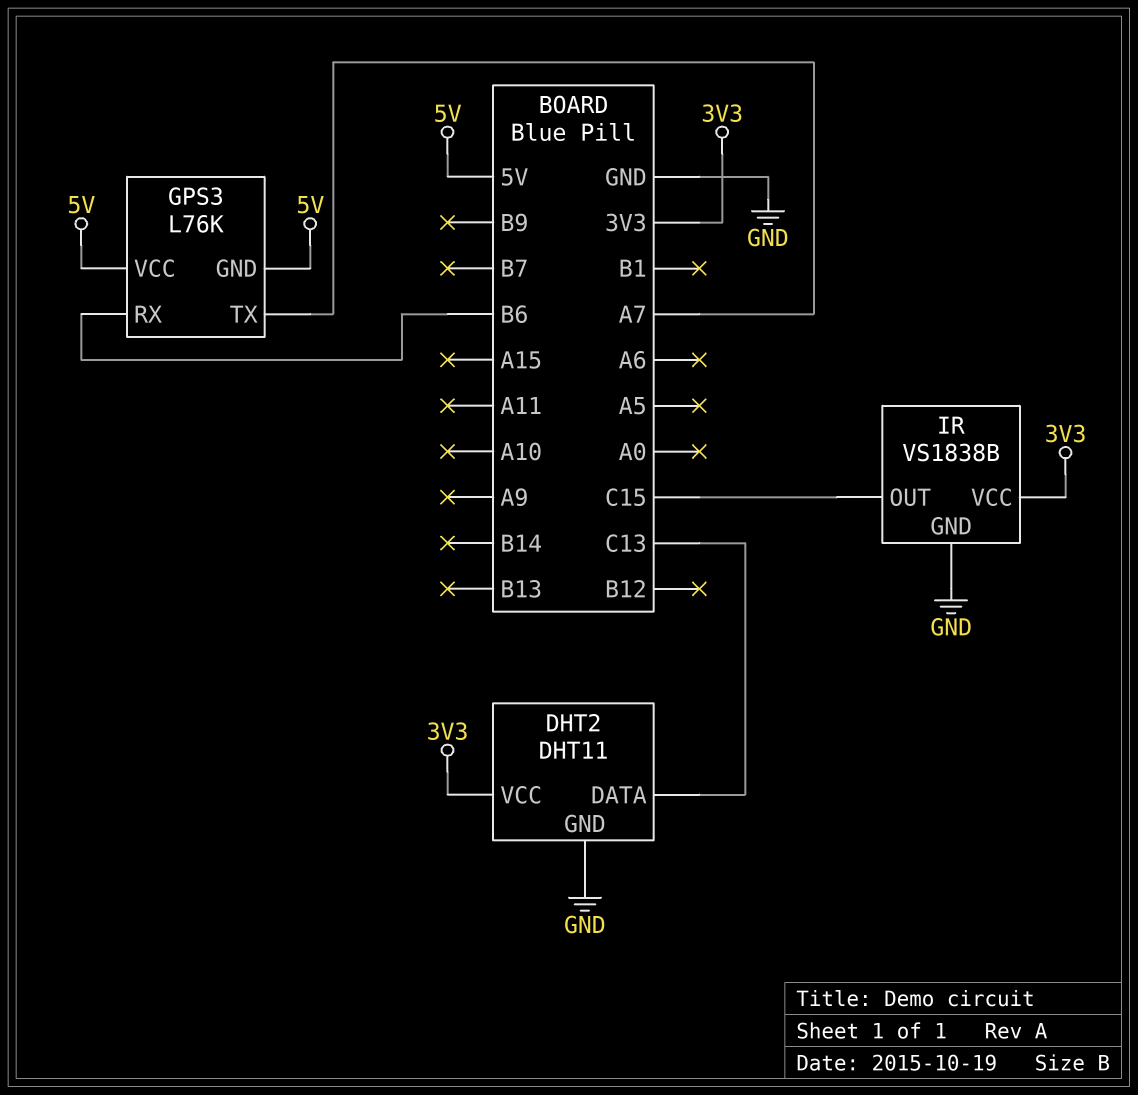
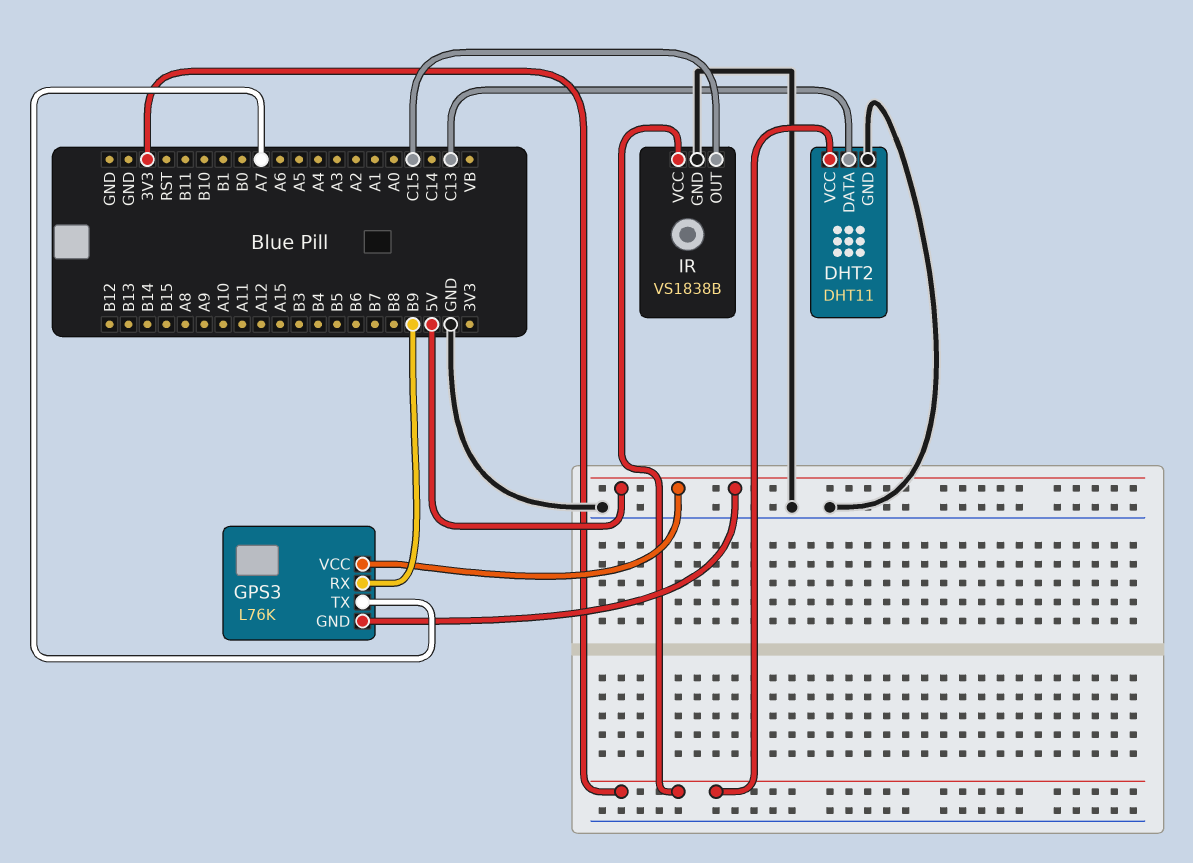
GPS3 pin RX: B6 -> B9

